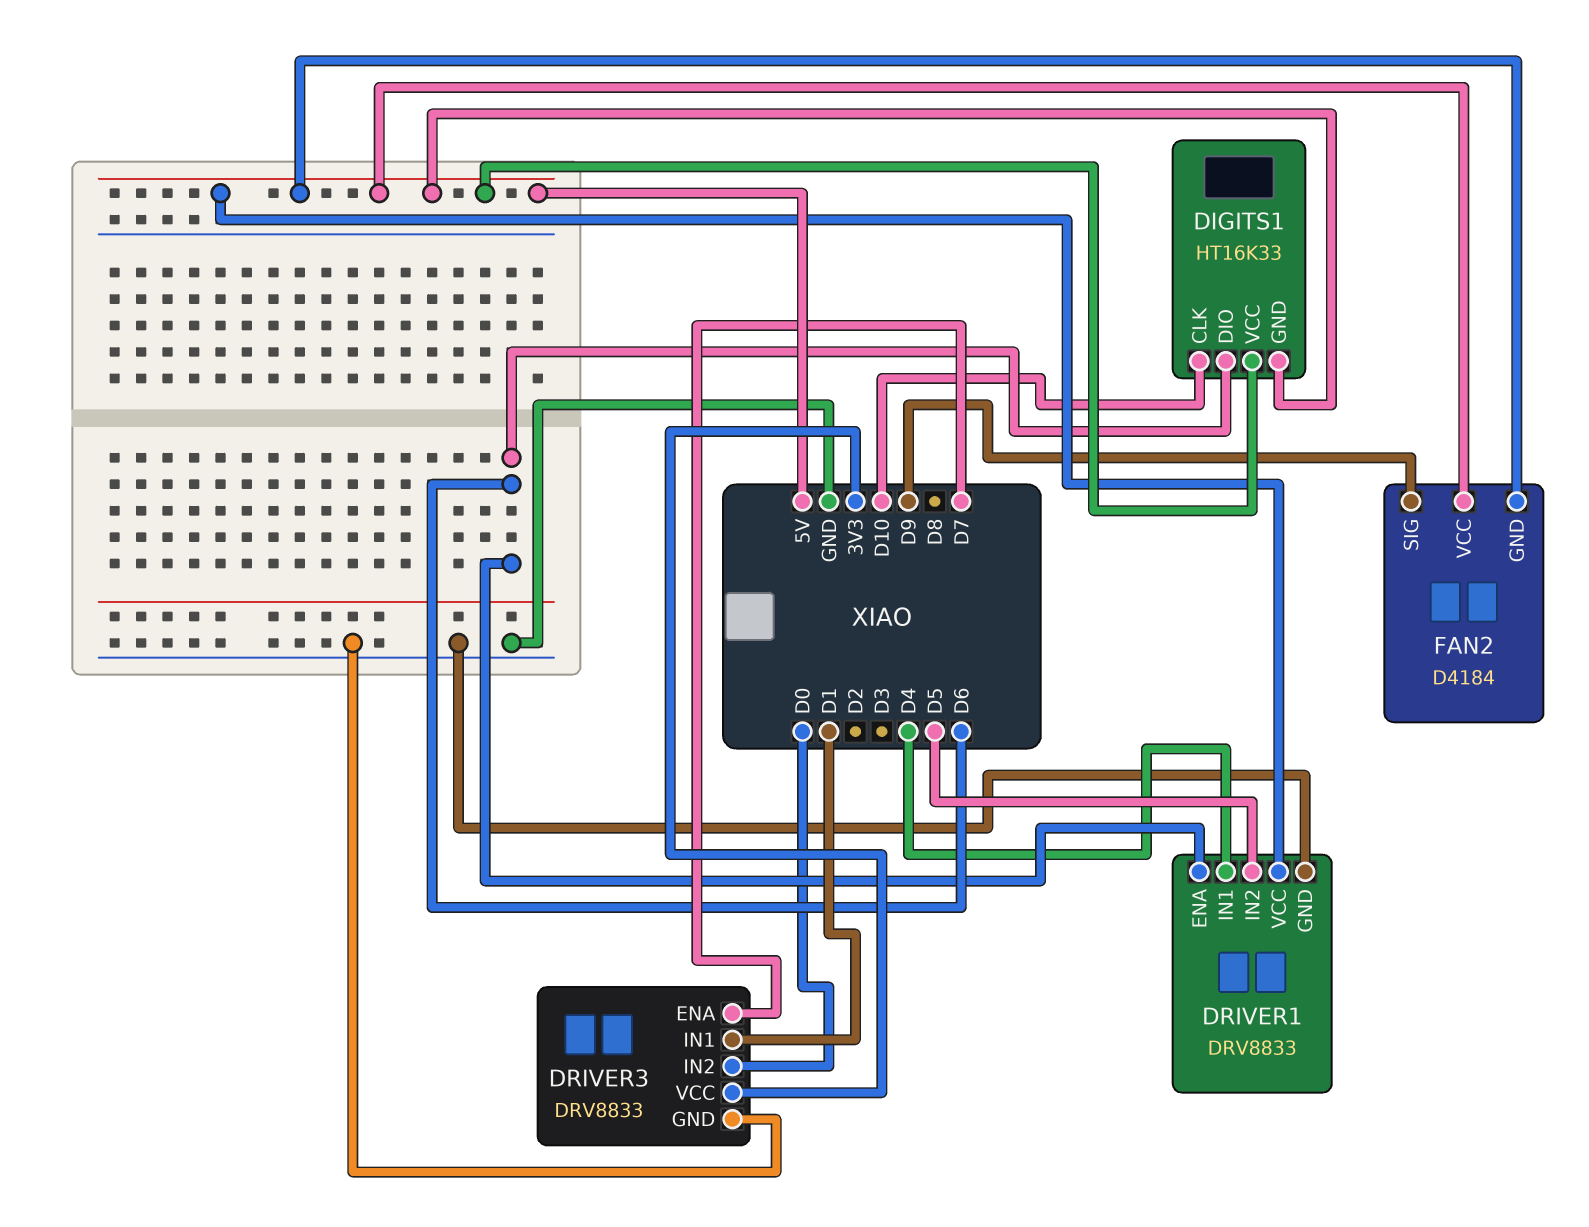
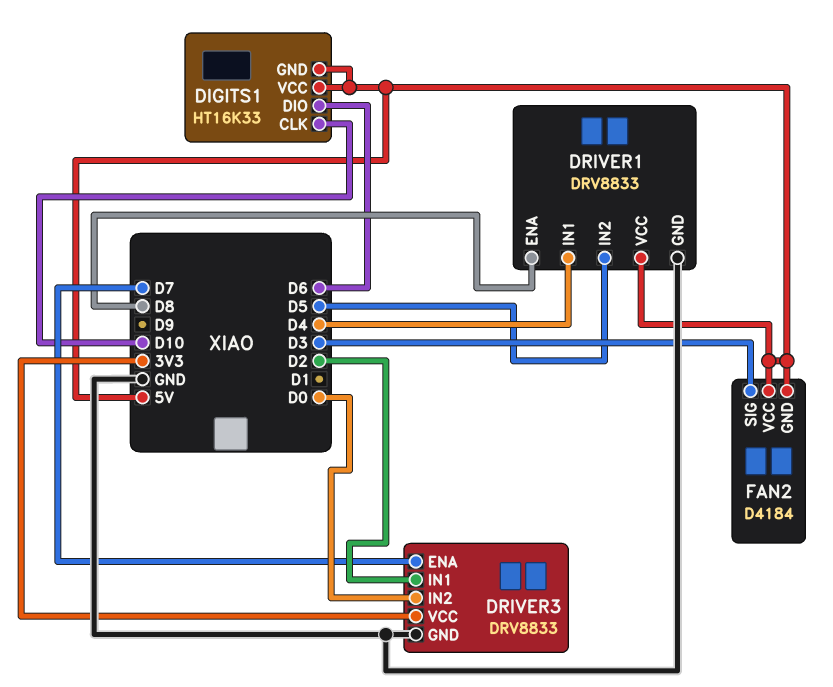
DRIVER1 pin ENA: D6 -> D8
DRIVER3 pin IN1: D1 -> D2
FAN2 pin SIG: D9 -> D3

